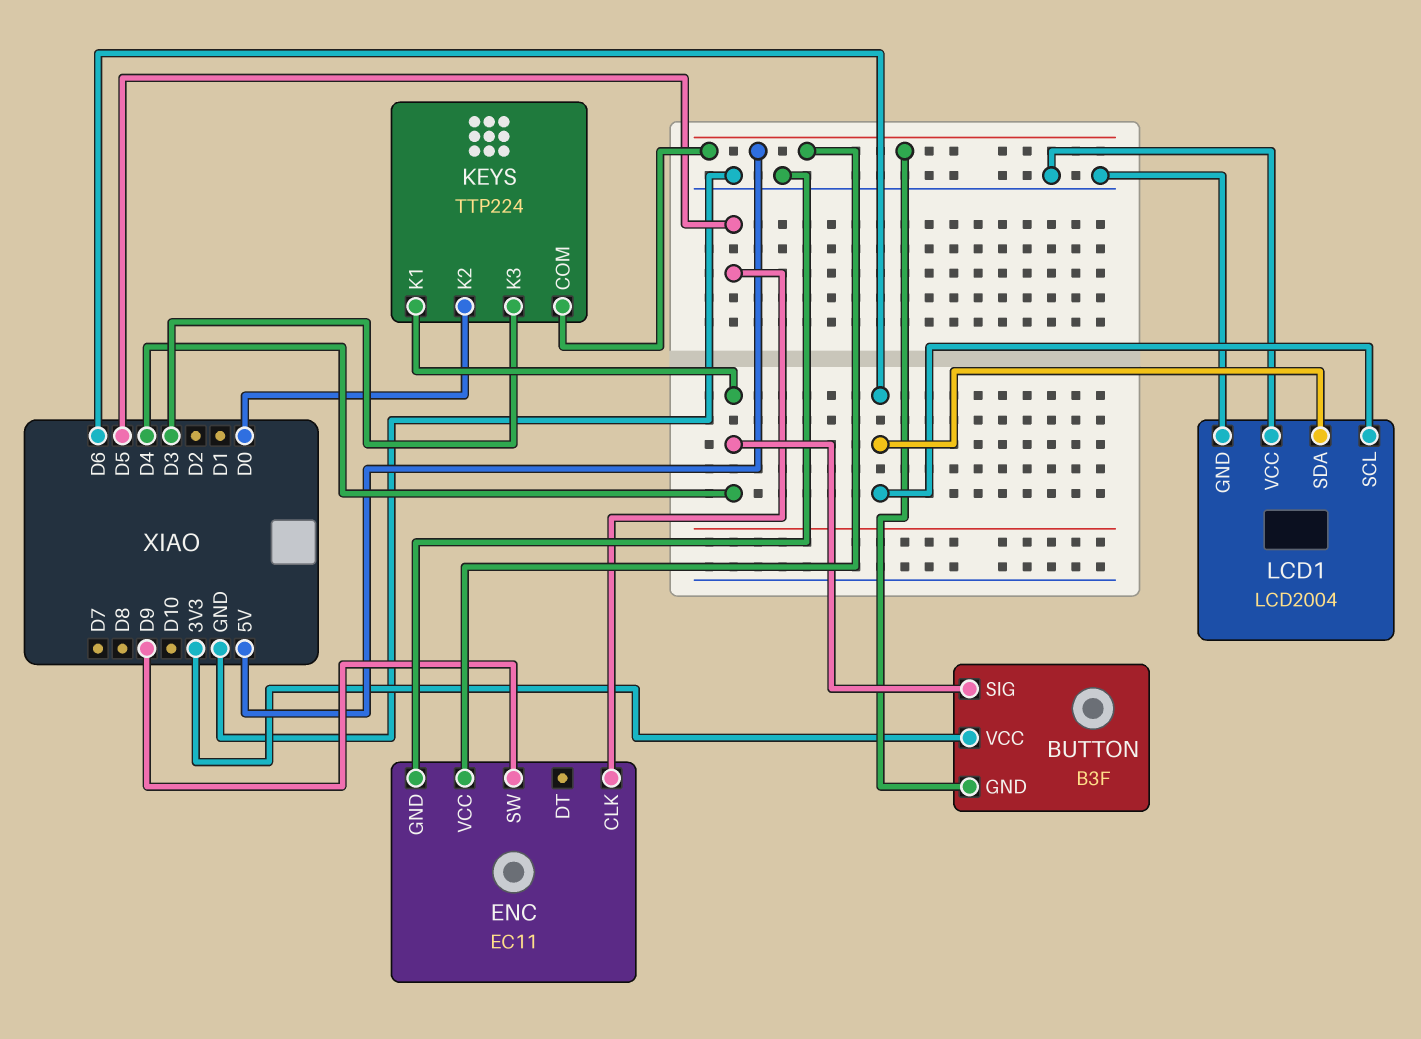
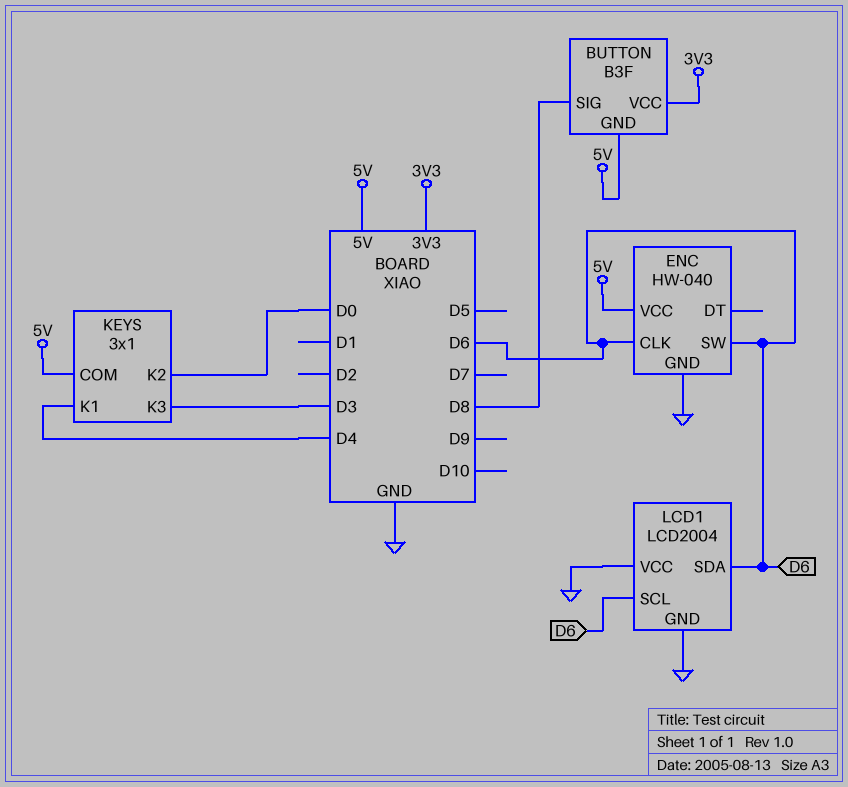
BUTTON pin SIG: D4 -> D8
ENC: EC11 -> HW-040
ENC pin CLK: D5 -> D6
ENC pin SW: D9 -> D6
KEYS: TTP224 -> 3x1

